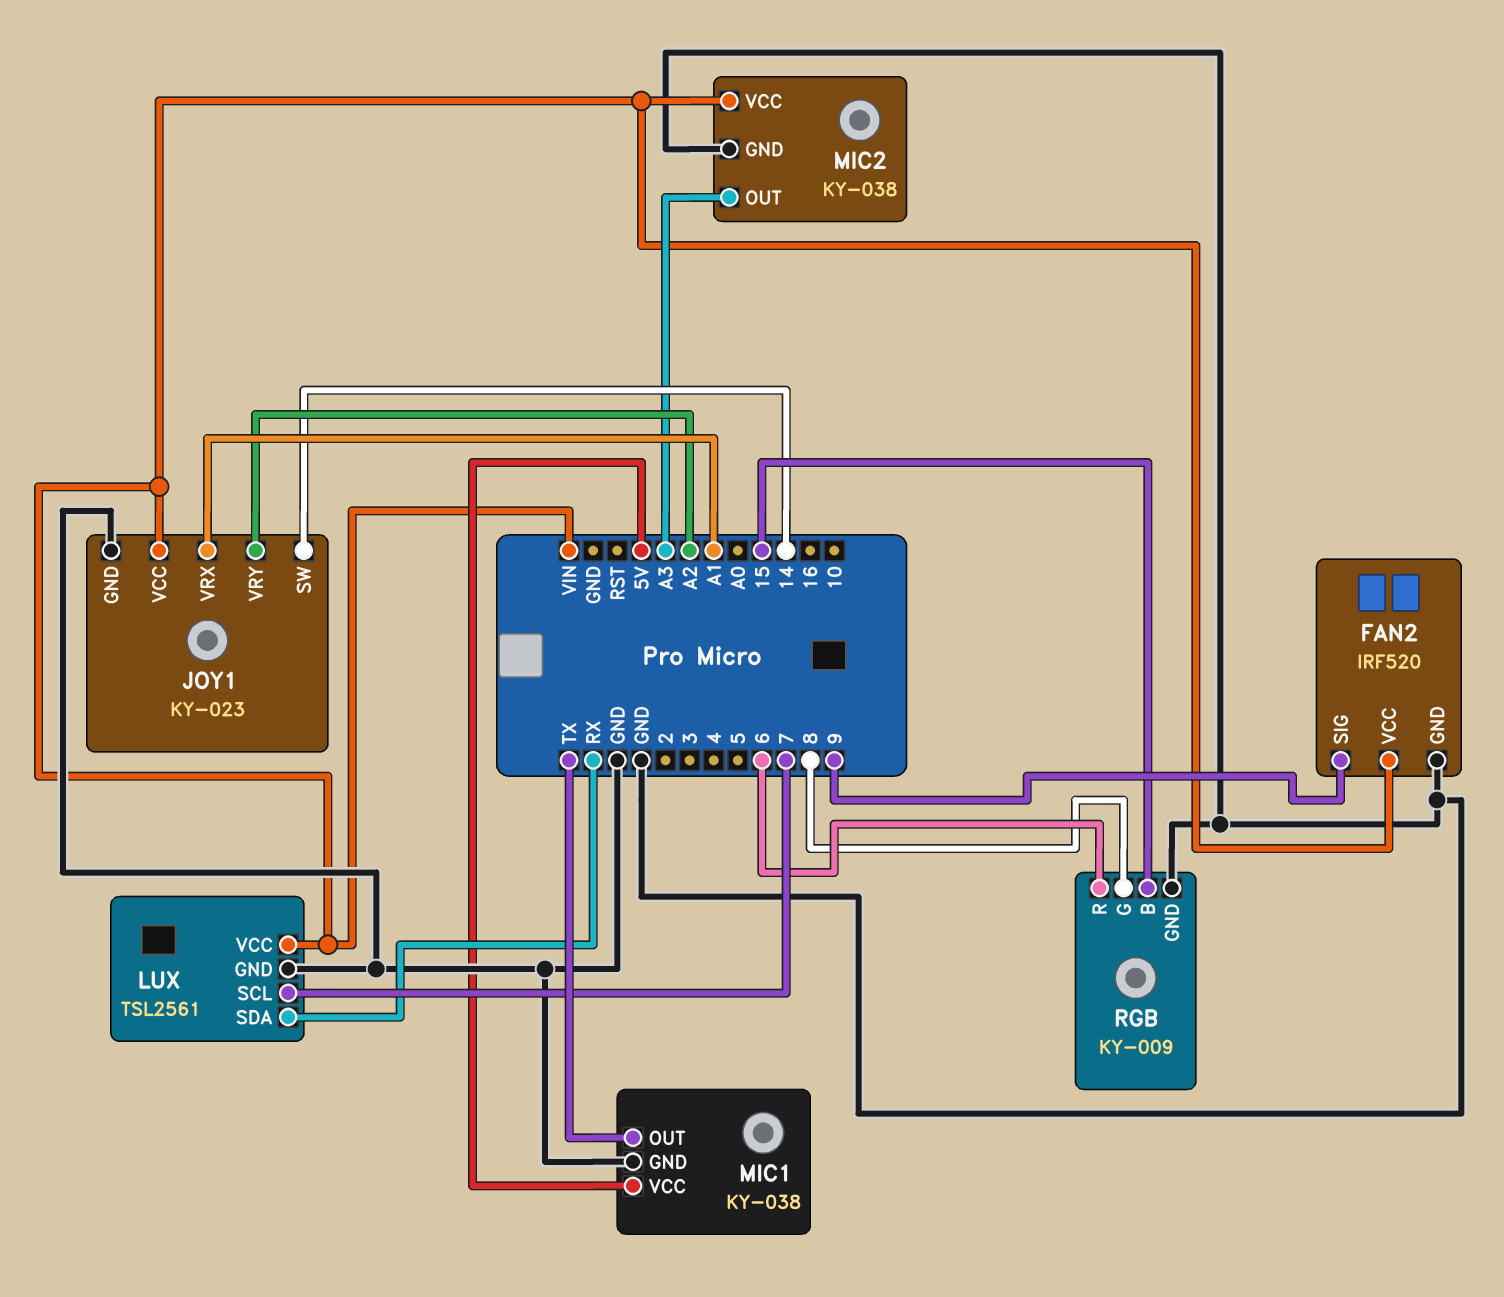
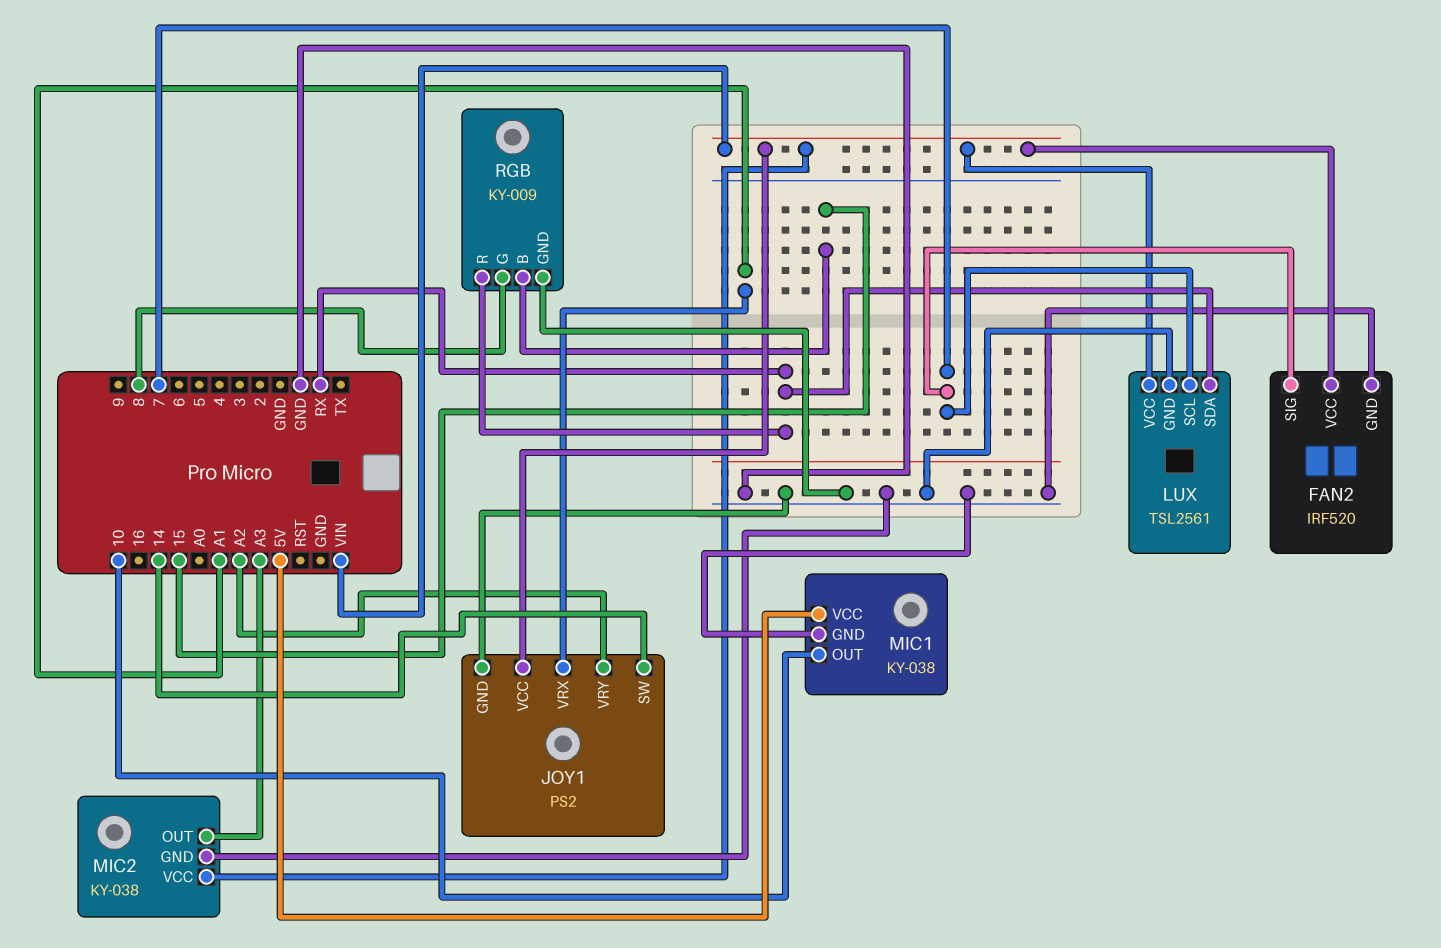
FAN2 pin SIG: 9 -> 7
JOY1: KY-023 -> PS2
MIC1 pin OUT: TX -> 10
RGB pin R: 6 -> RX

